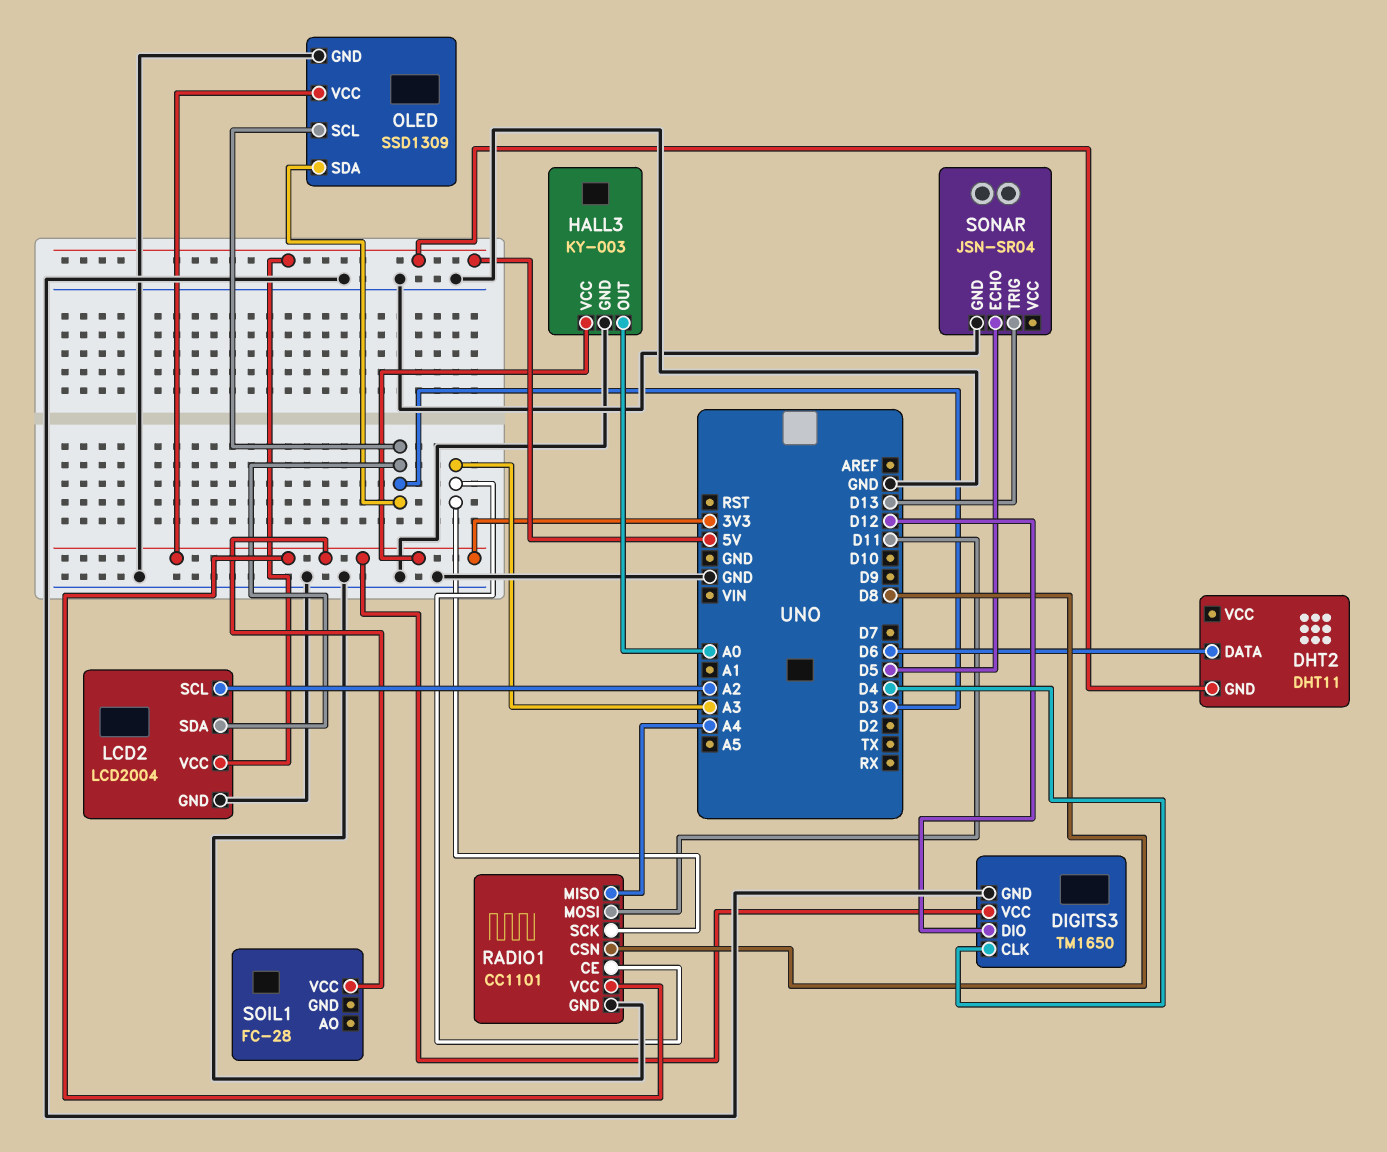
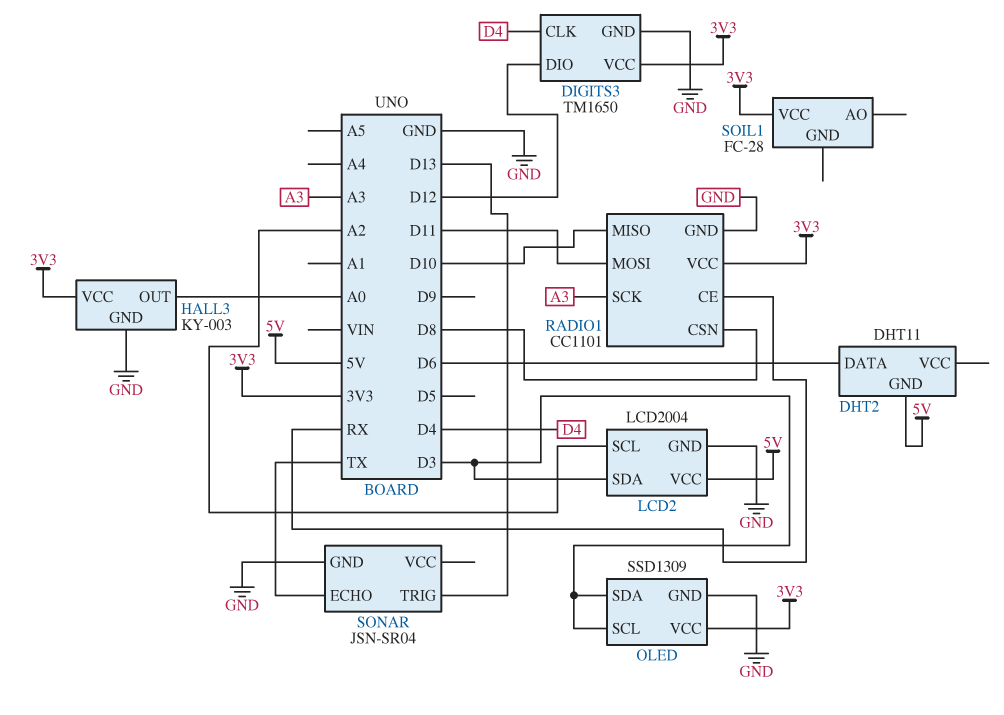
RADIO1 pin CE: A3 -> RX
RADIO1 pin MISO: A4 -> D10
SONAR pin ECHO: D5 -> TX

